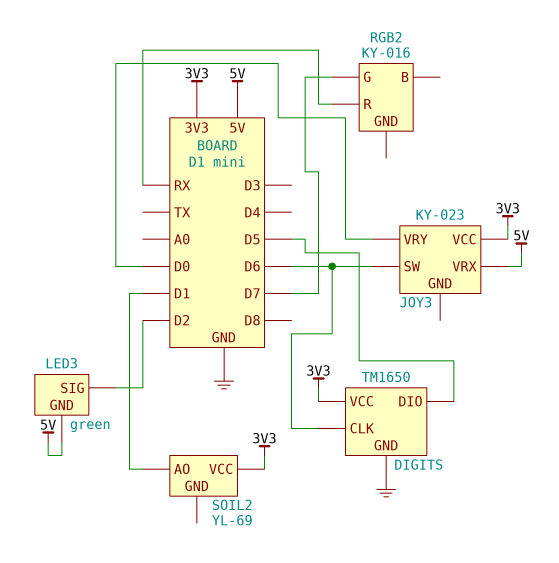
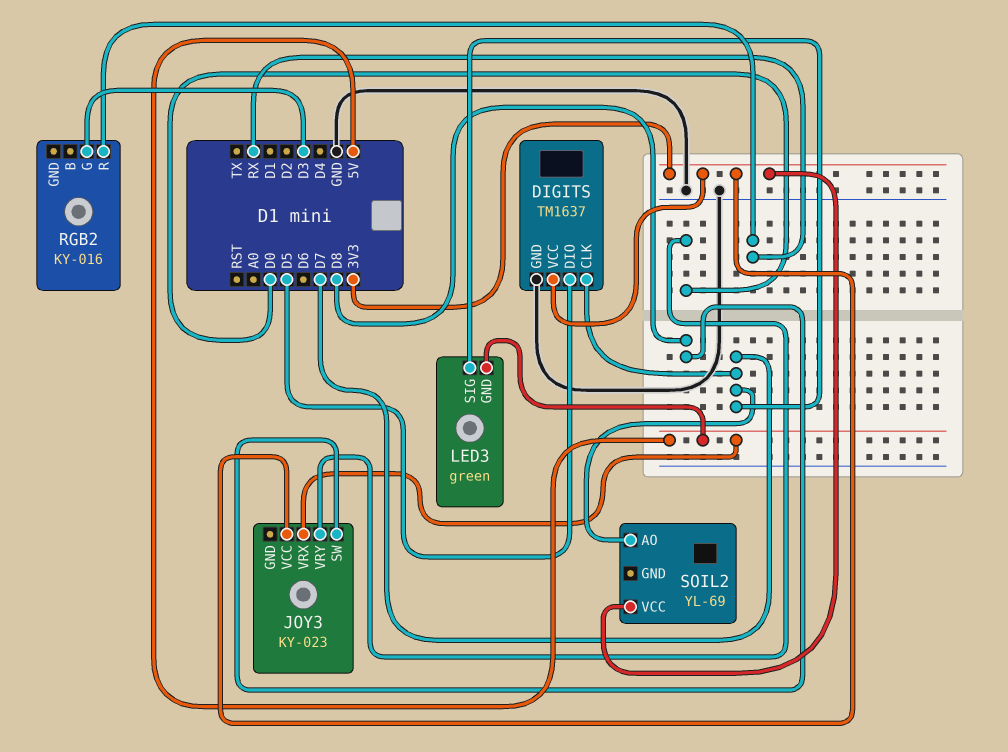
DIGITS: TM1650 -> TM1637
DIGITS pin CLK: D6 -> D7
JOY3 pin SW: D6 -> D8
LED3 pin SIG: D2 -> D7
RGB2 pin G: D7 -> D3
SOIL2 pin AO: D1 -> D7

